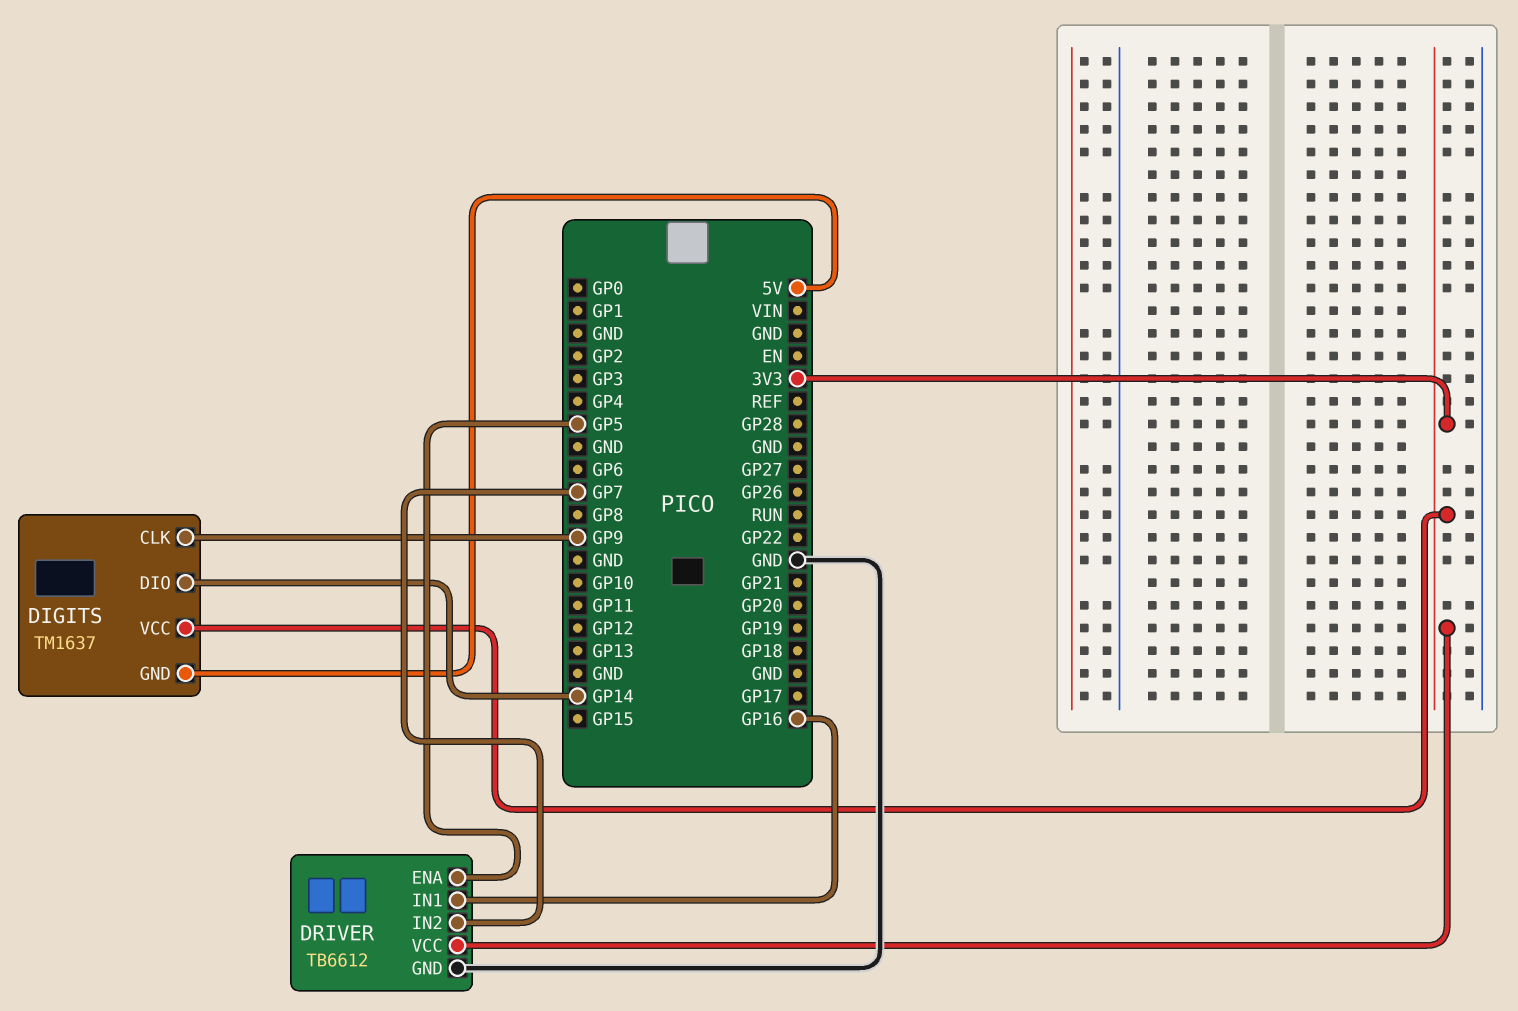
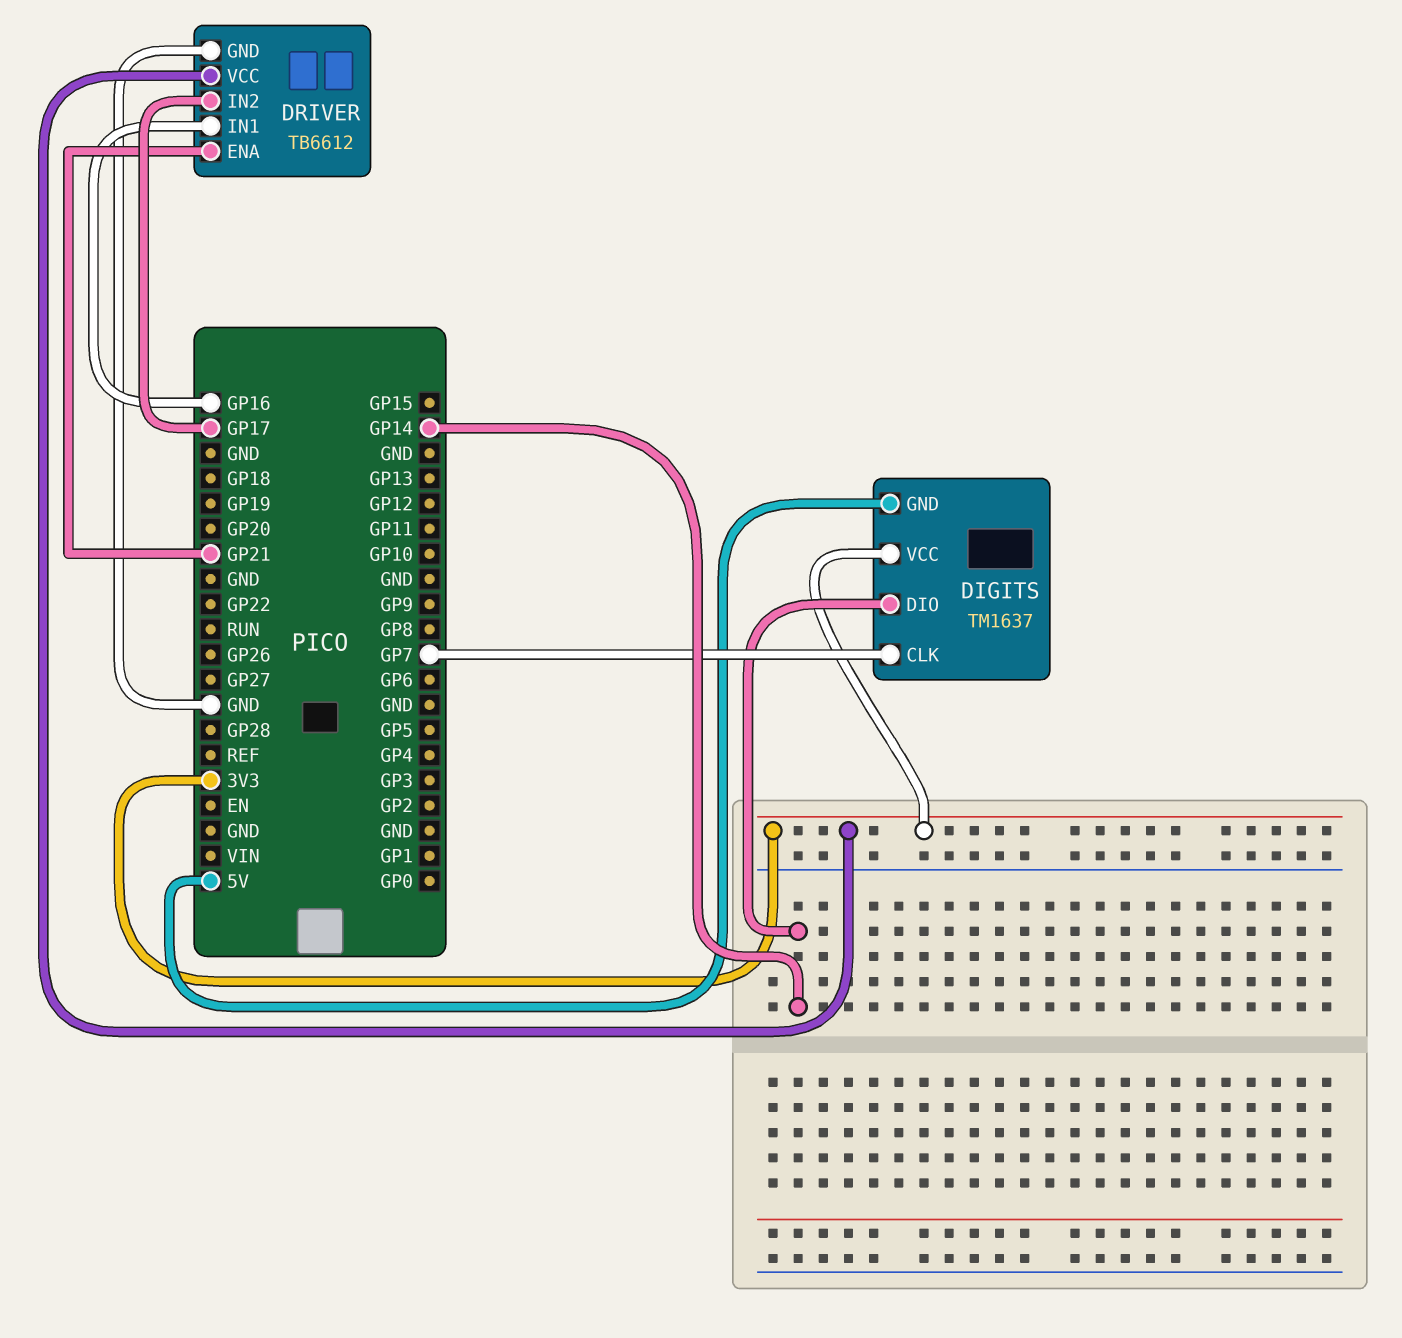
DIGITS pin CLK: GP9 -> GP7
DRIVER pin ENA: GP5 -> GP21
DRIVER pin IN2: GP7 -> GP17

